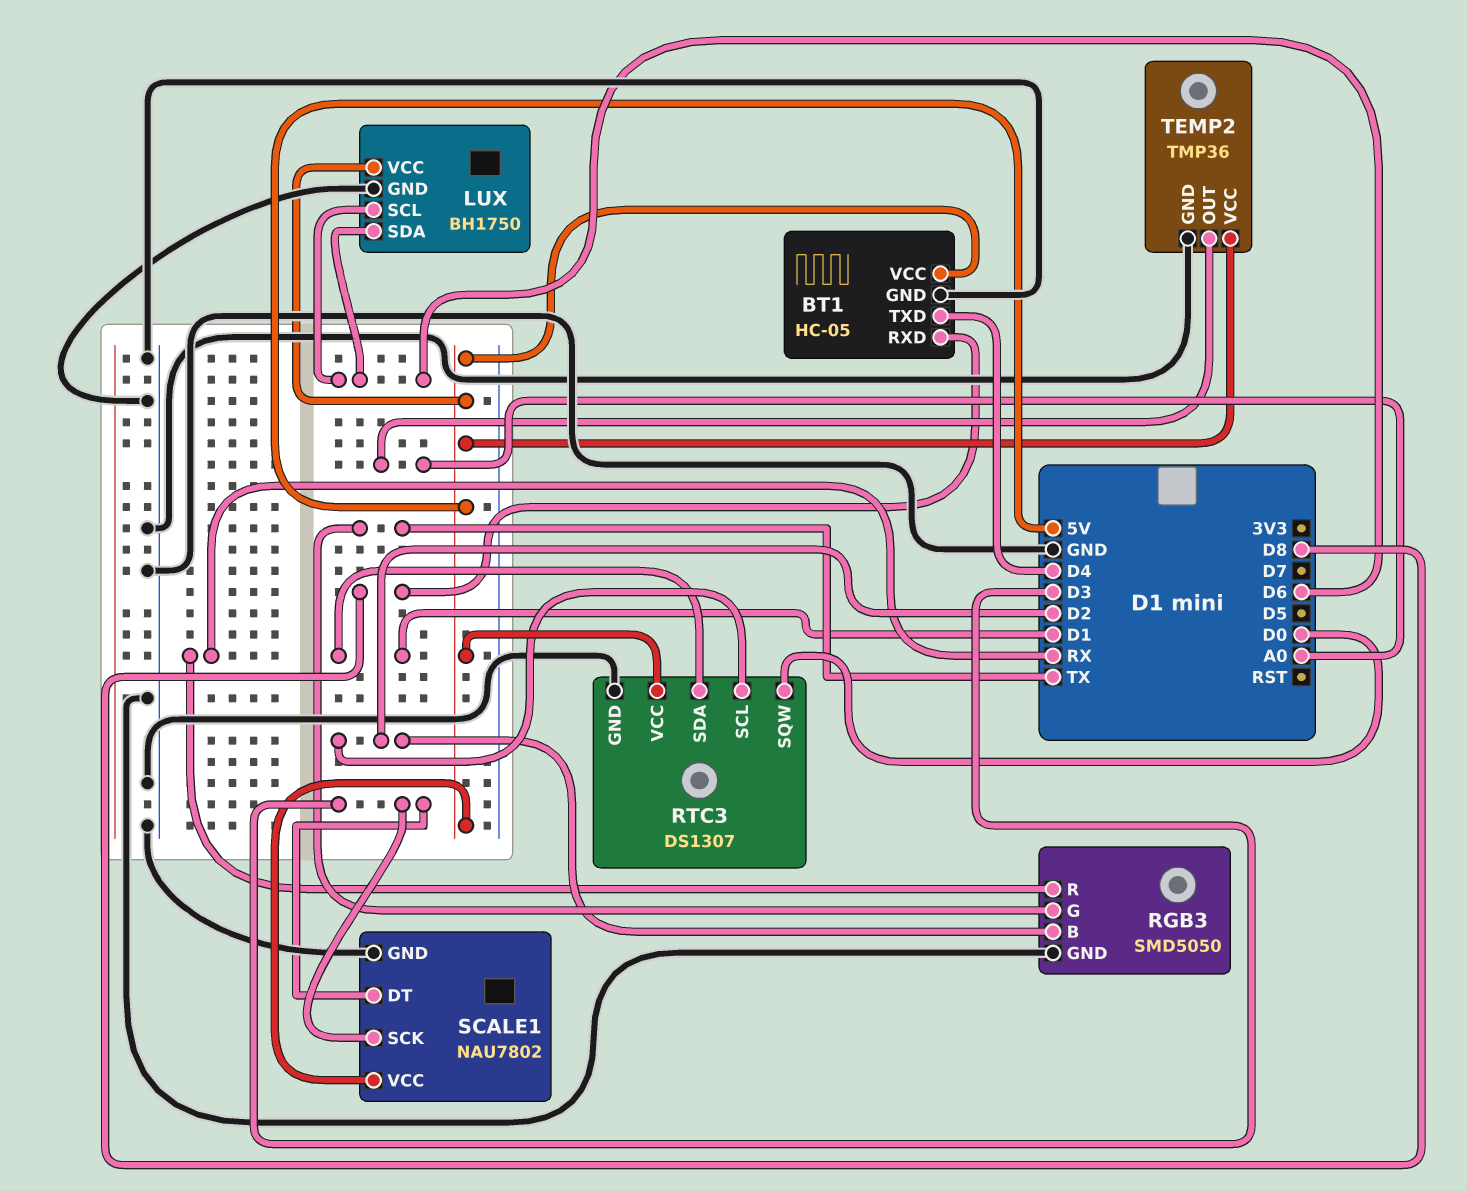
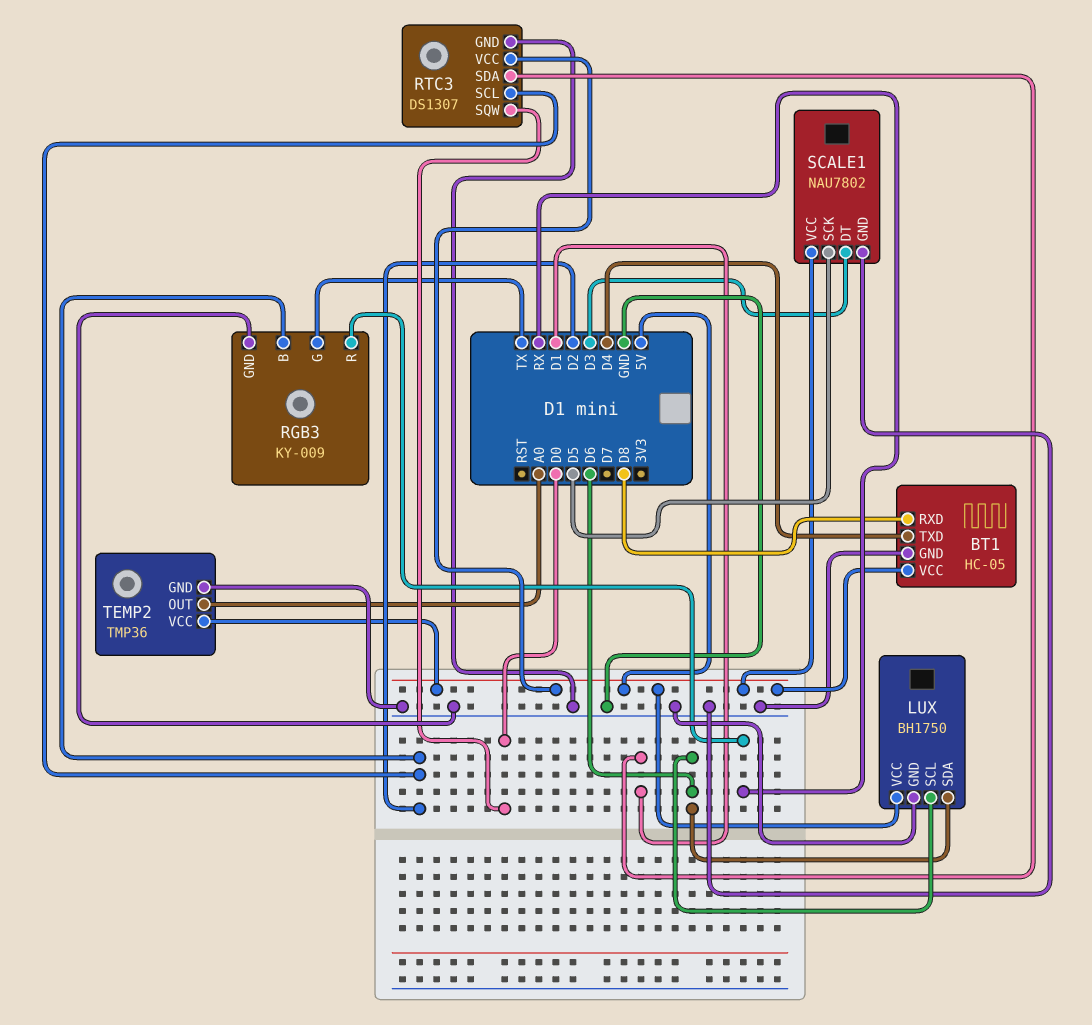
RGB3: SMD5050 -> KY-009
SCALE1 pin SCK: D3 -> D5

